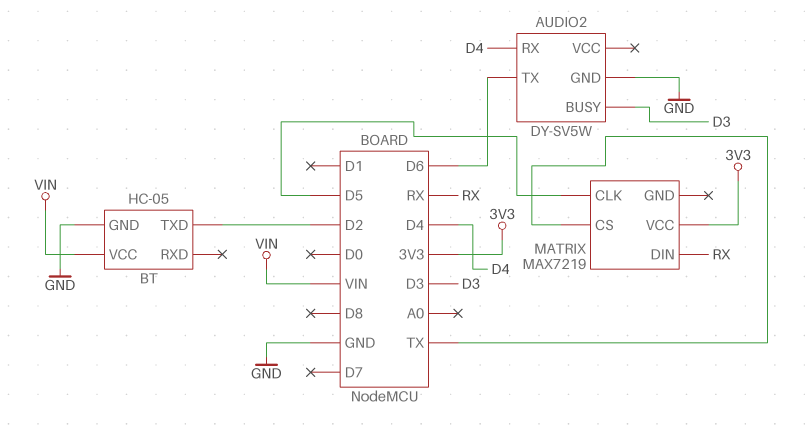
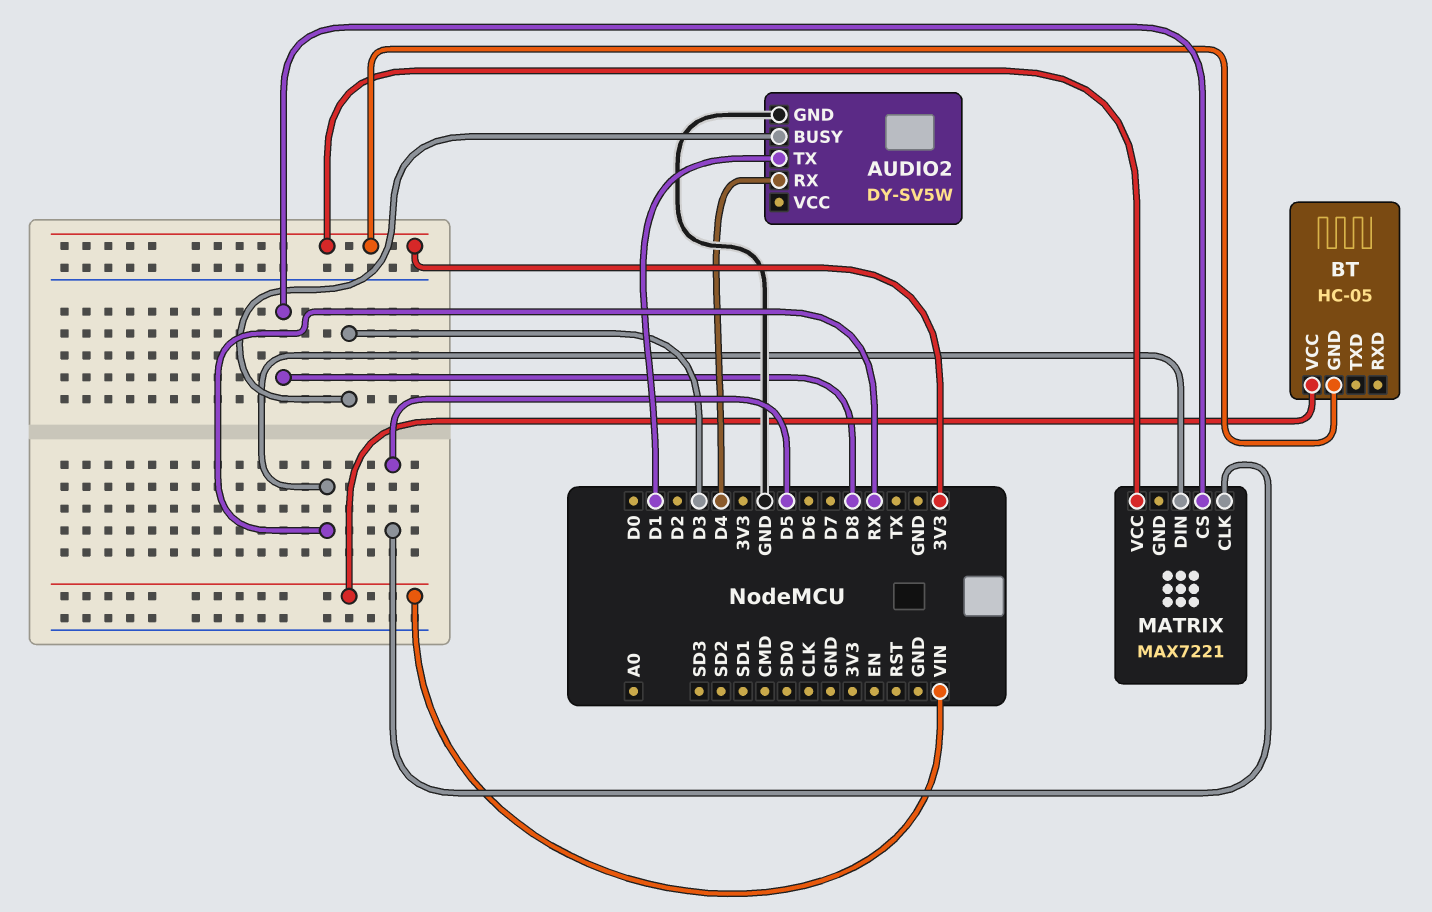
AUDIO2 pin TX: D6 -> D1
BT pin GND: GND -> 3V3
BT pin TXD: D2 -> none
MATRIX: MAX7219 -> MAX7221
MATRIX pin CS: TX -> D8

